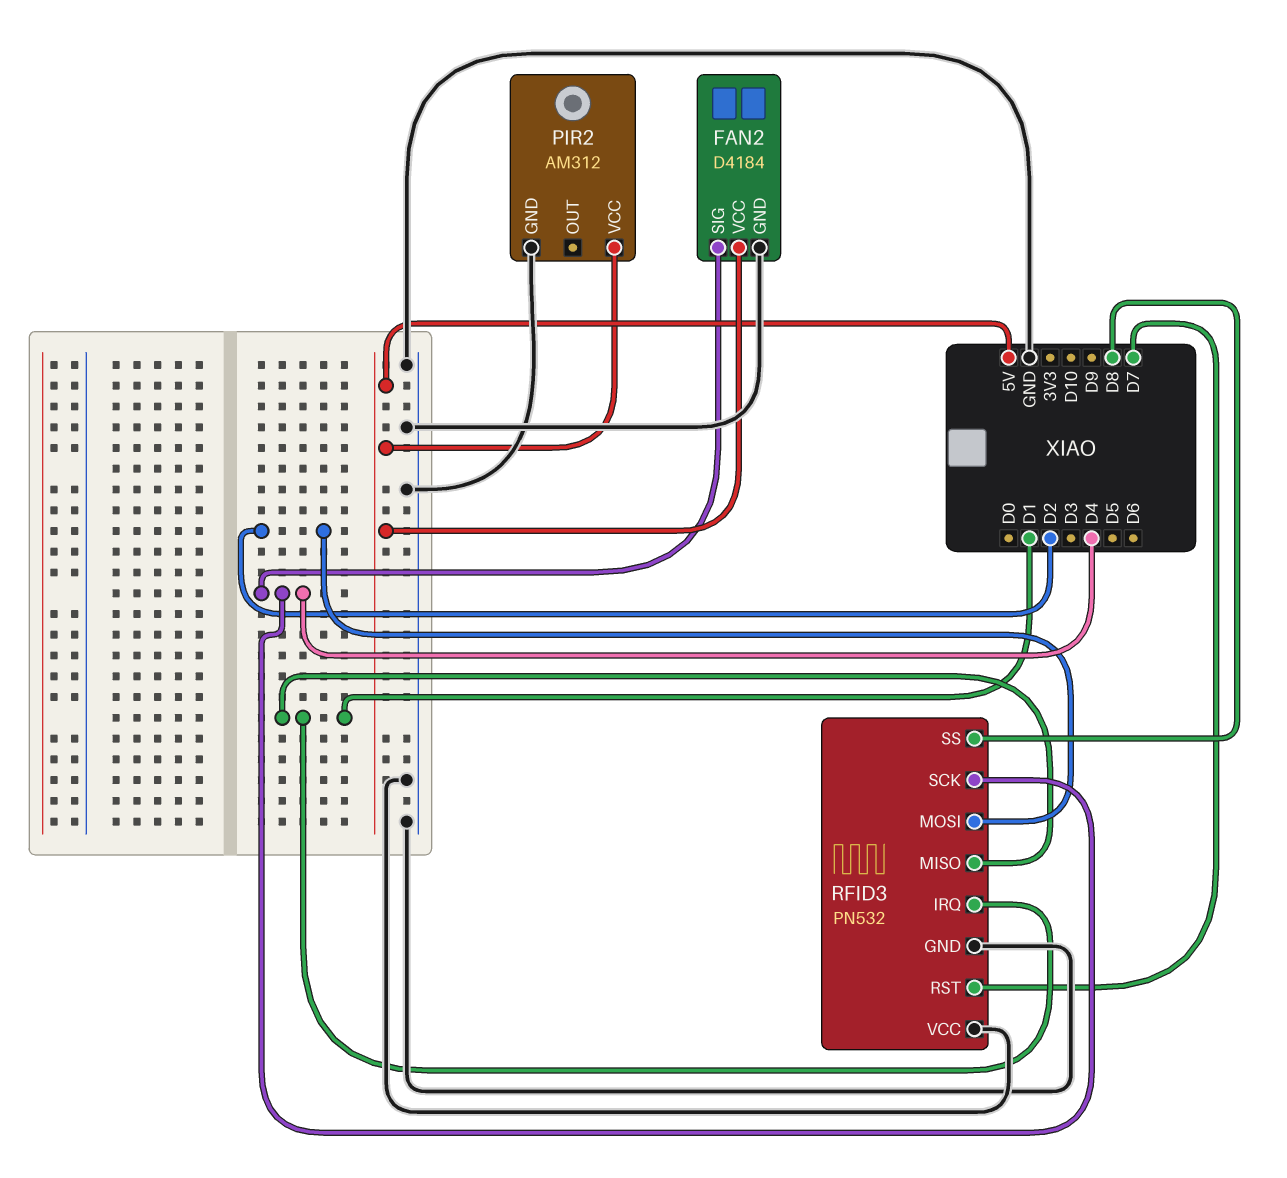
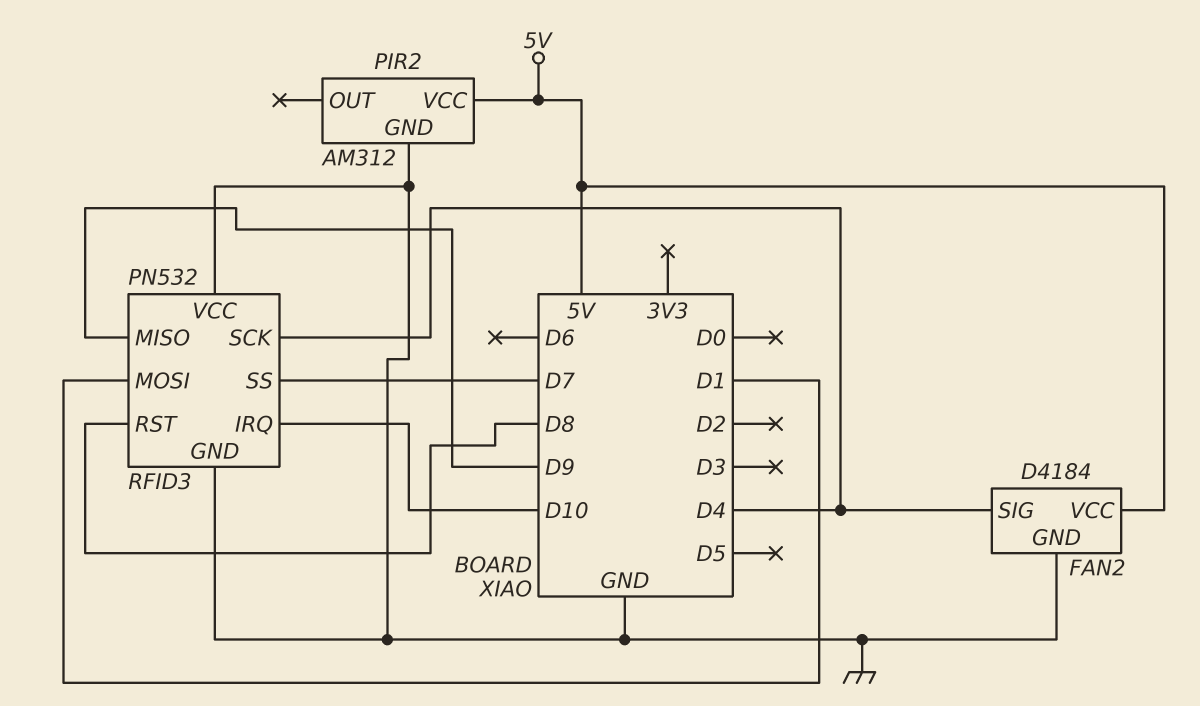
RFID3 pin IRQ: D1 -> D10
RFID3 pin MISO: D1 -> D9
RFID3 pin MOSI: D2 -> D1
RFID3 pin RST: D7 -> D8
RFID3 pin SS: D8 -> D7

